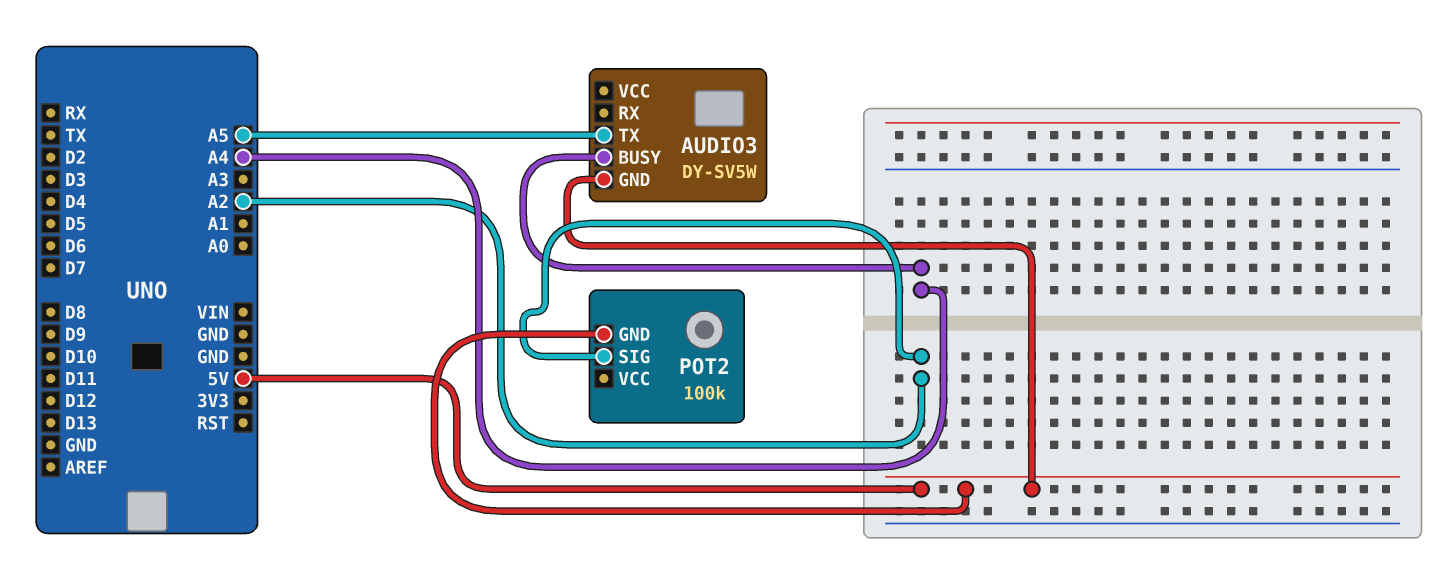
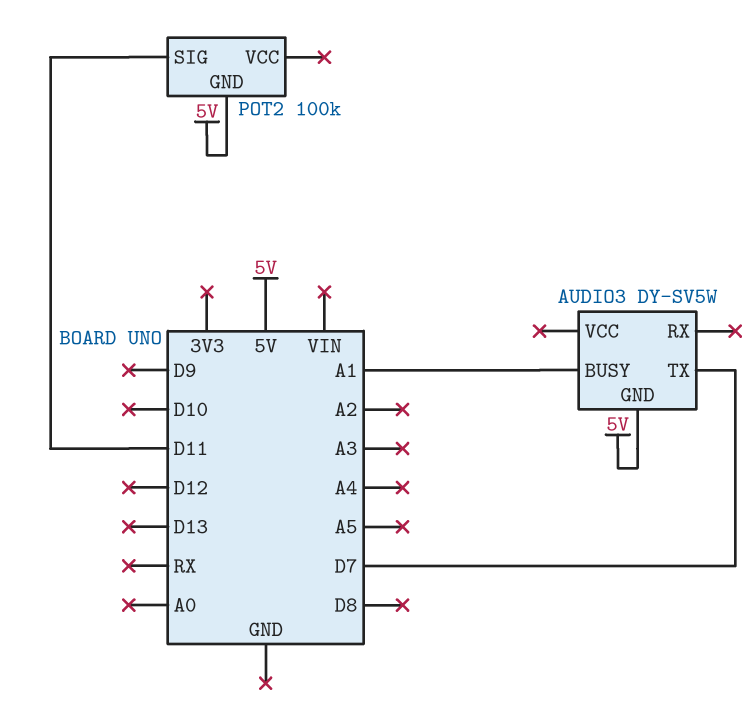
AUDIO3 pin BUSY: A4 -> A1
AUDIO3 pin TX: A5 -> D7
POT2 pin SIG: A2 -> D11

